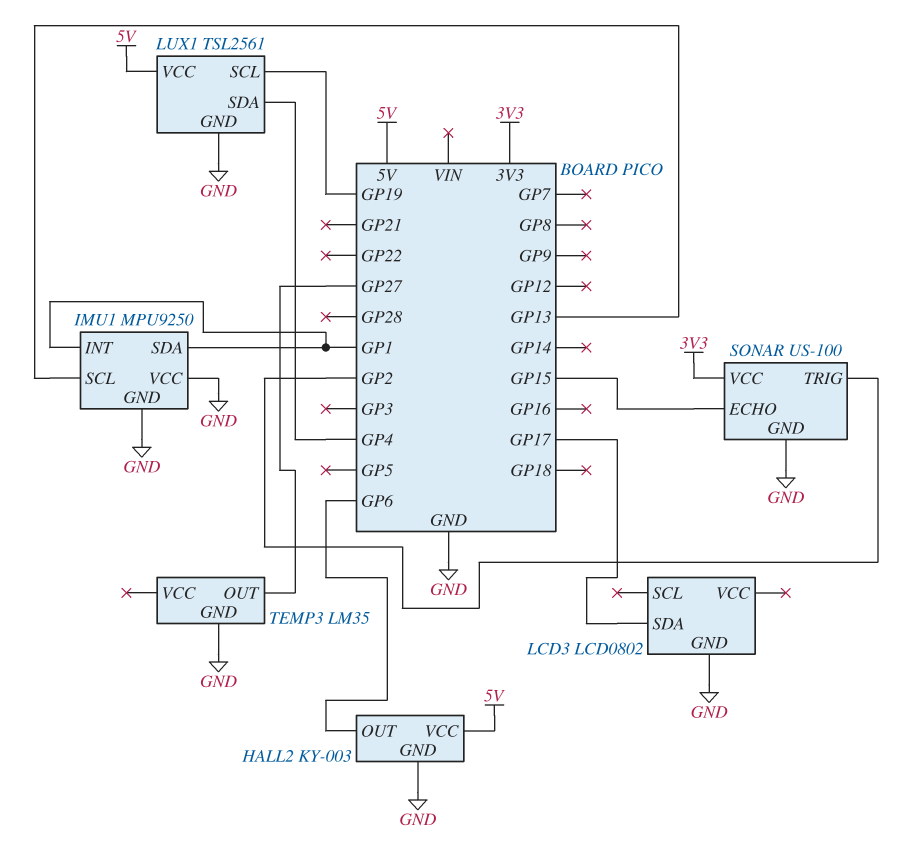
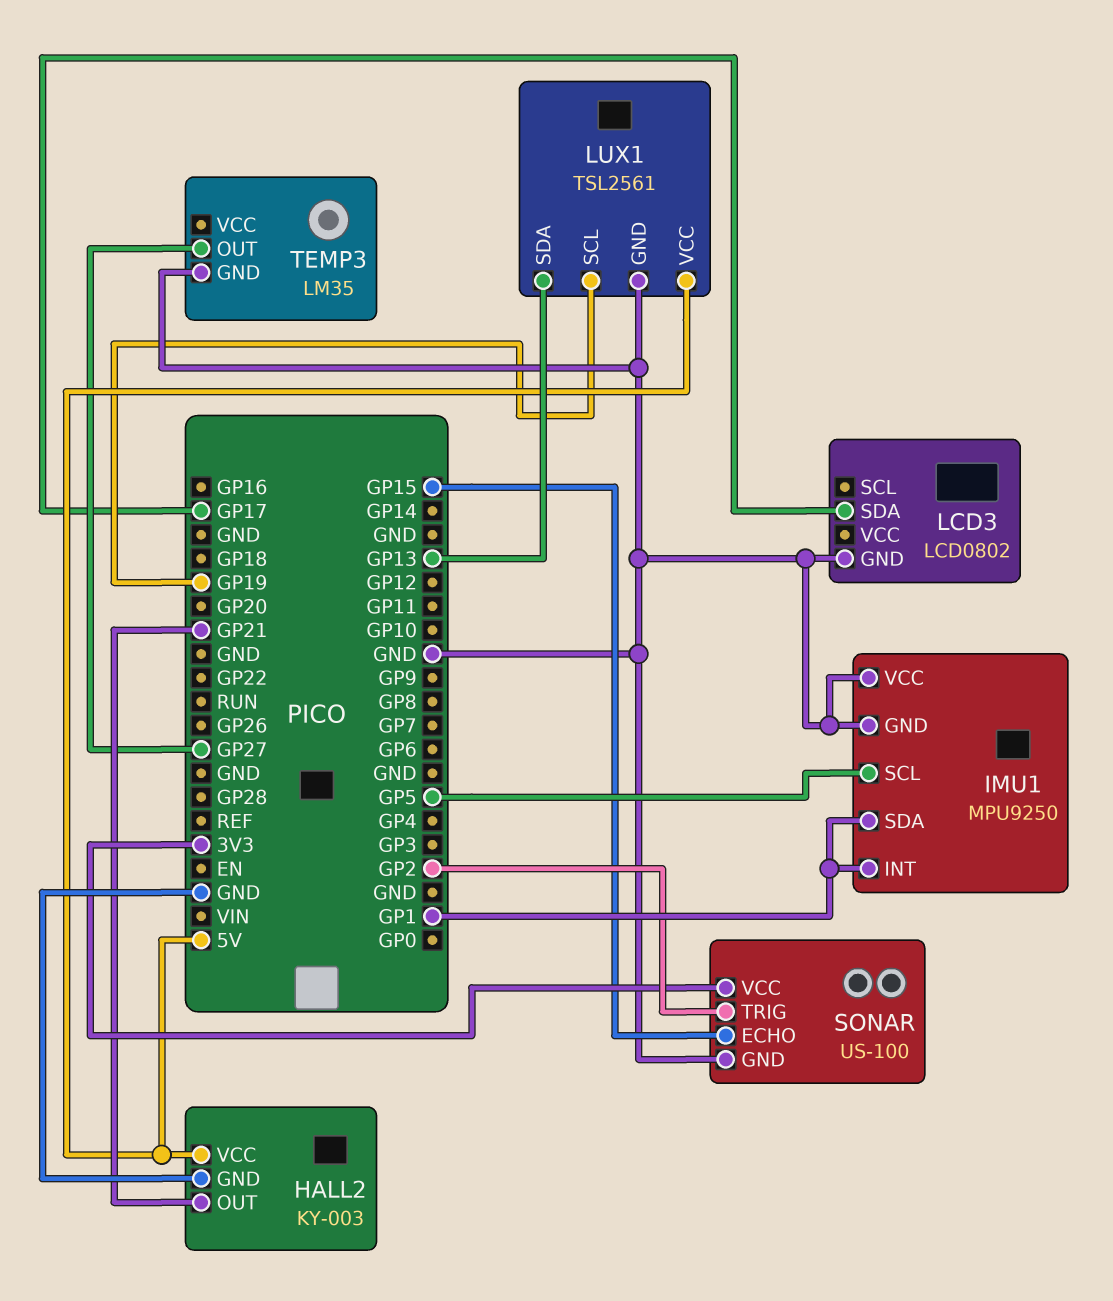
HALL2 pin OUT: GP6 -> GP21
IMU1 pin SCL: GP13 -> GP5
LUX1 pin SDA: GP4 -> GP13

